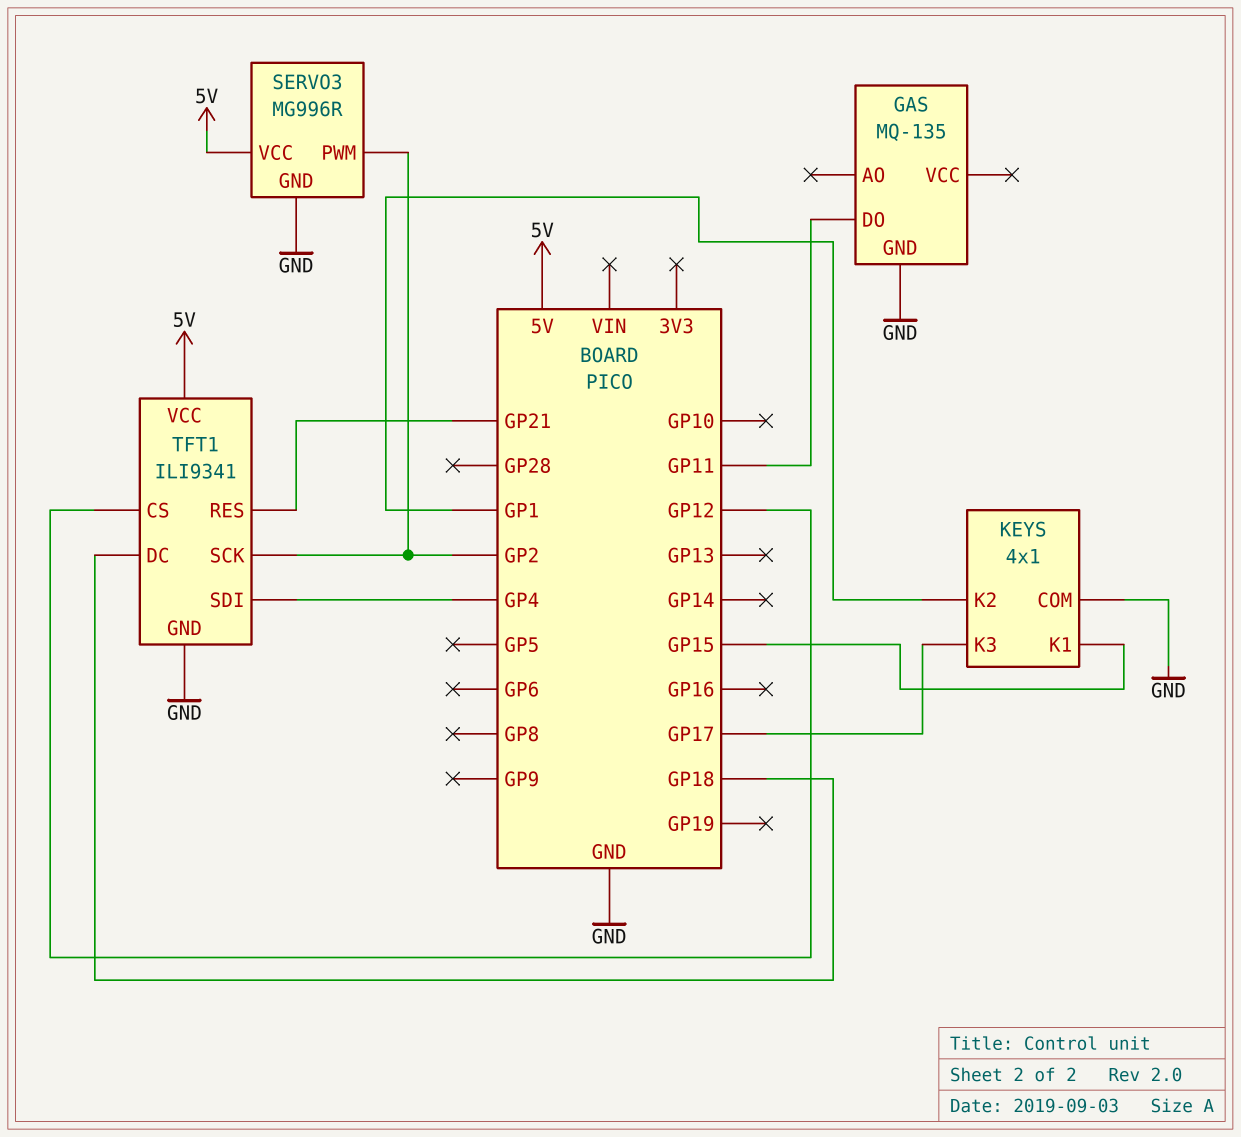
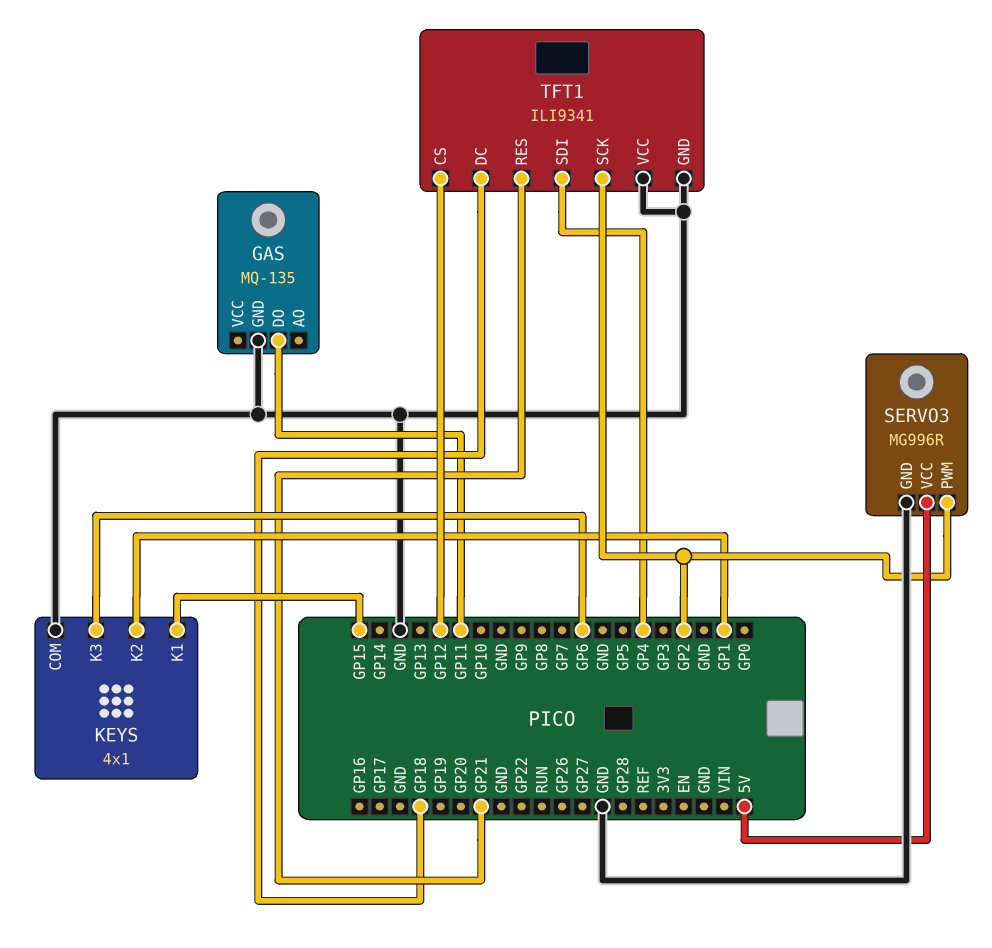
KEYS pin K3: GP17 -> GP6
TFT1 pin VCC: 5V -> GND

